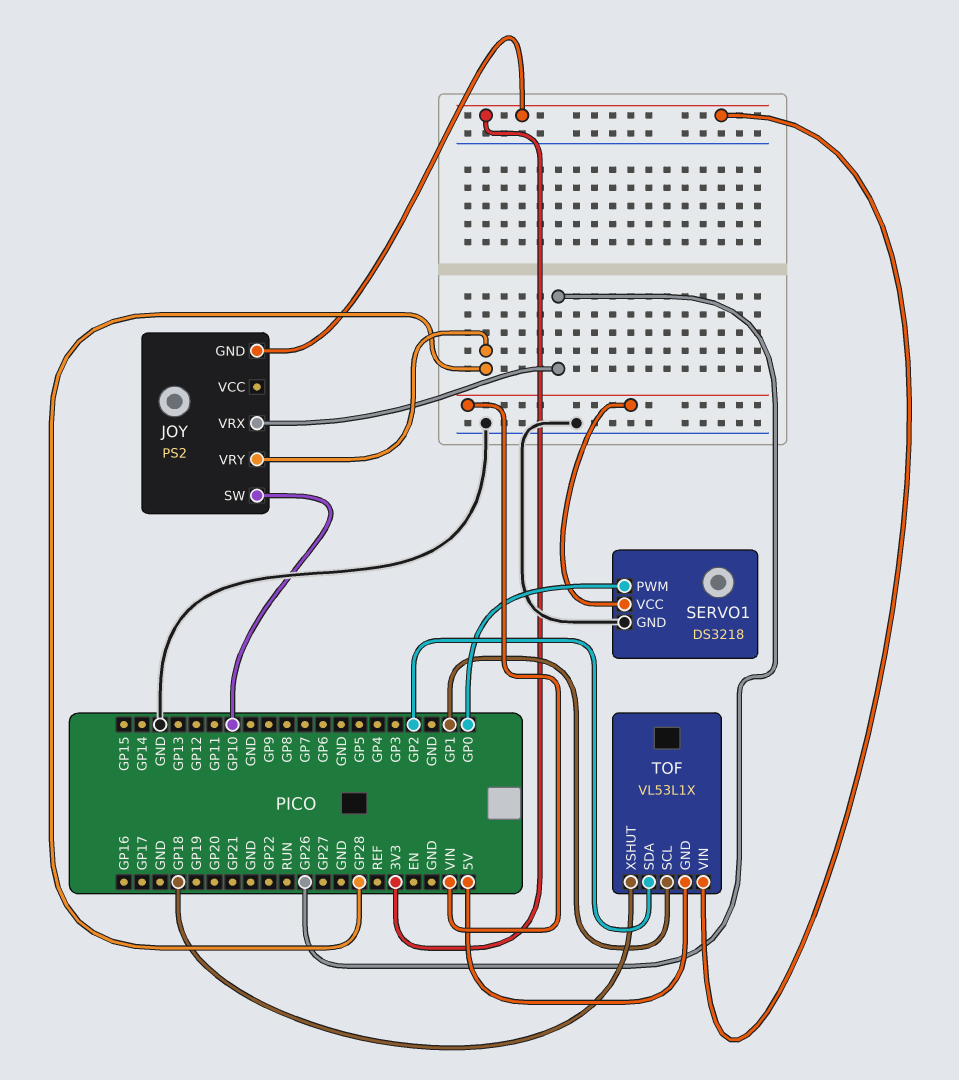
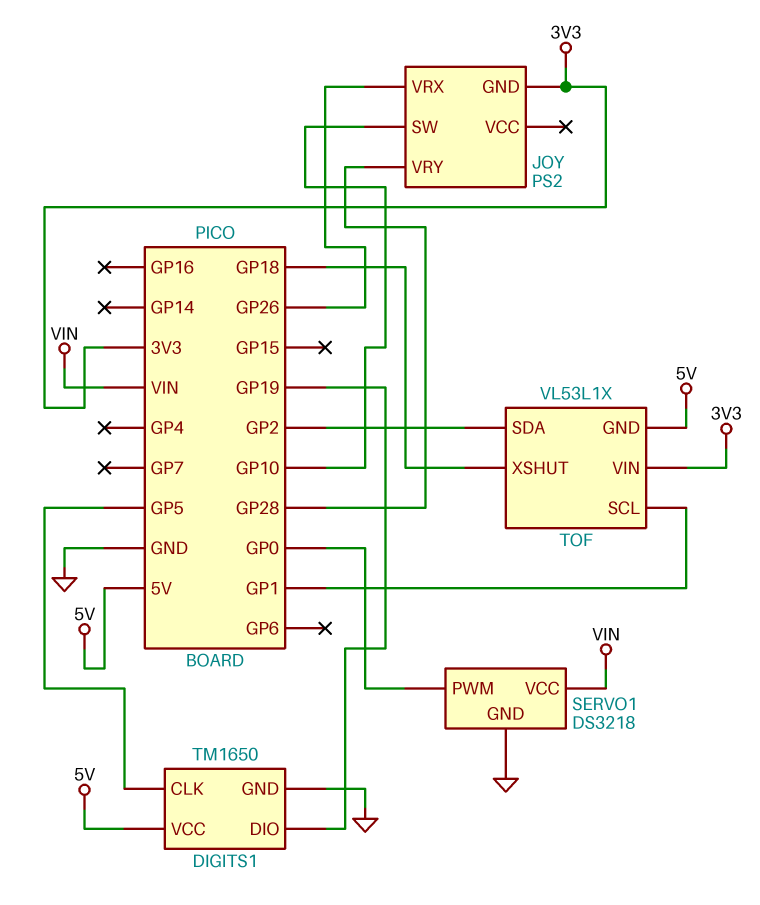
DIGITS1: none -> TM1650
DIGITS1 pin CLK: none -> GP5
DIGITS1 pin DIO: none -> GP19
DIGITS1 pin GND: none -> GND
DIGITS1 pin VCC: none -> 5V

